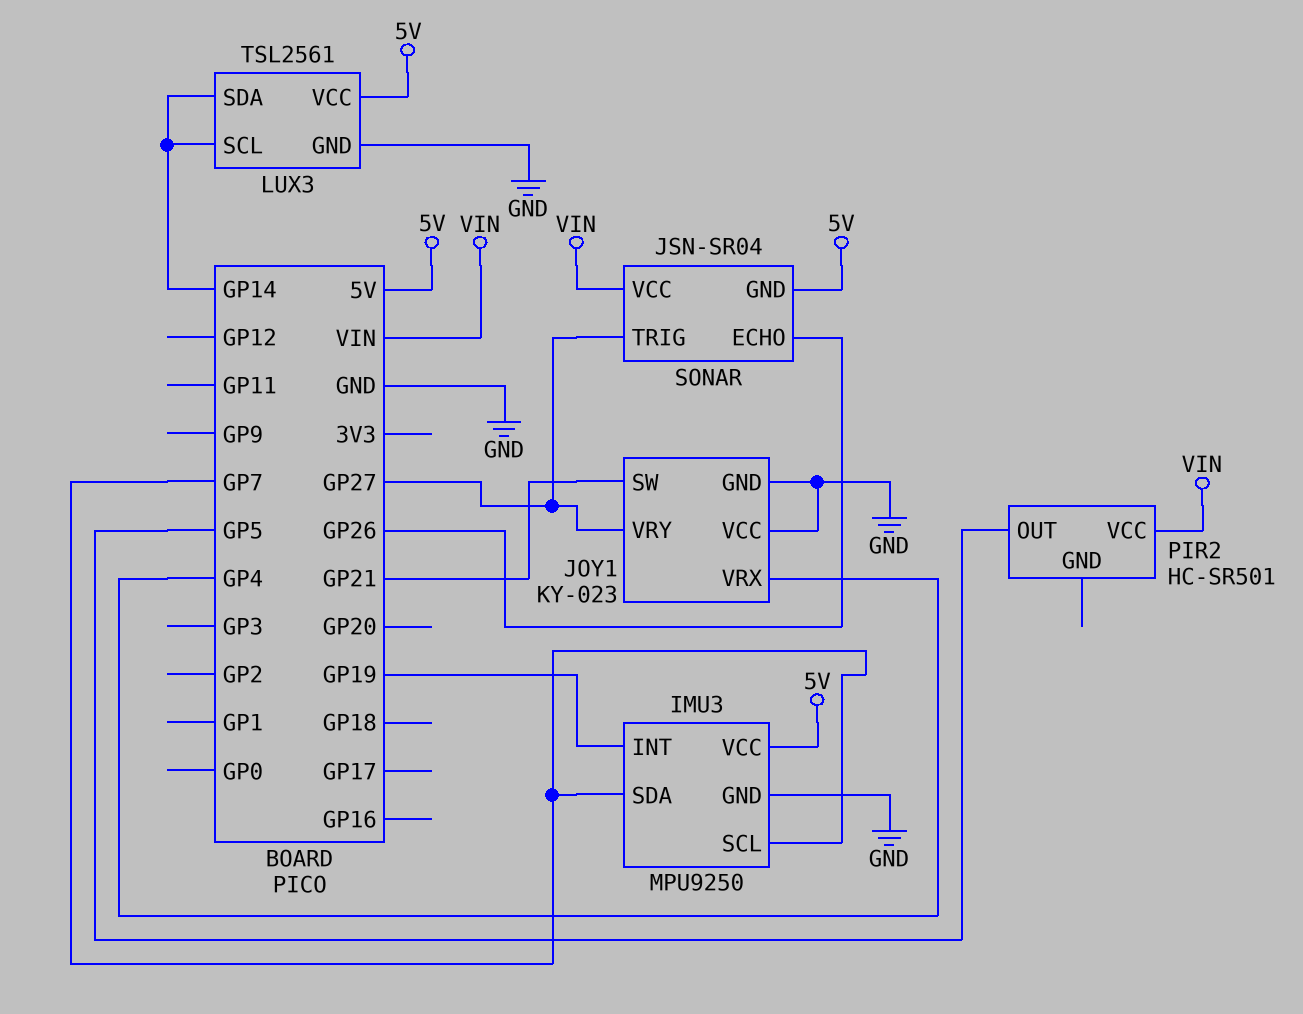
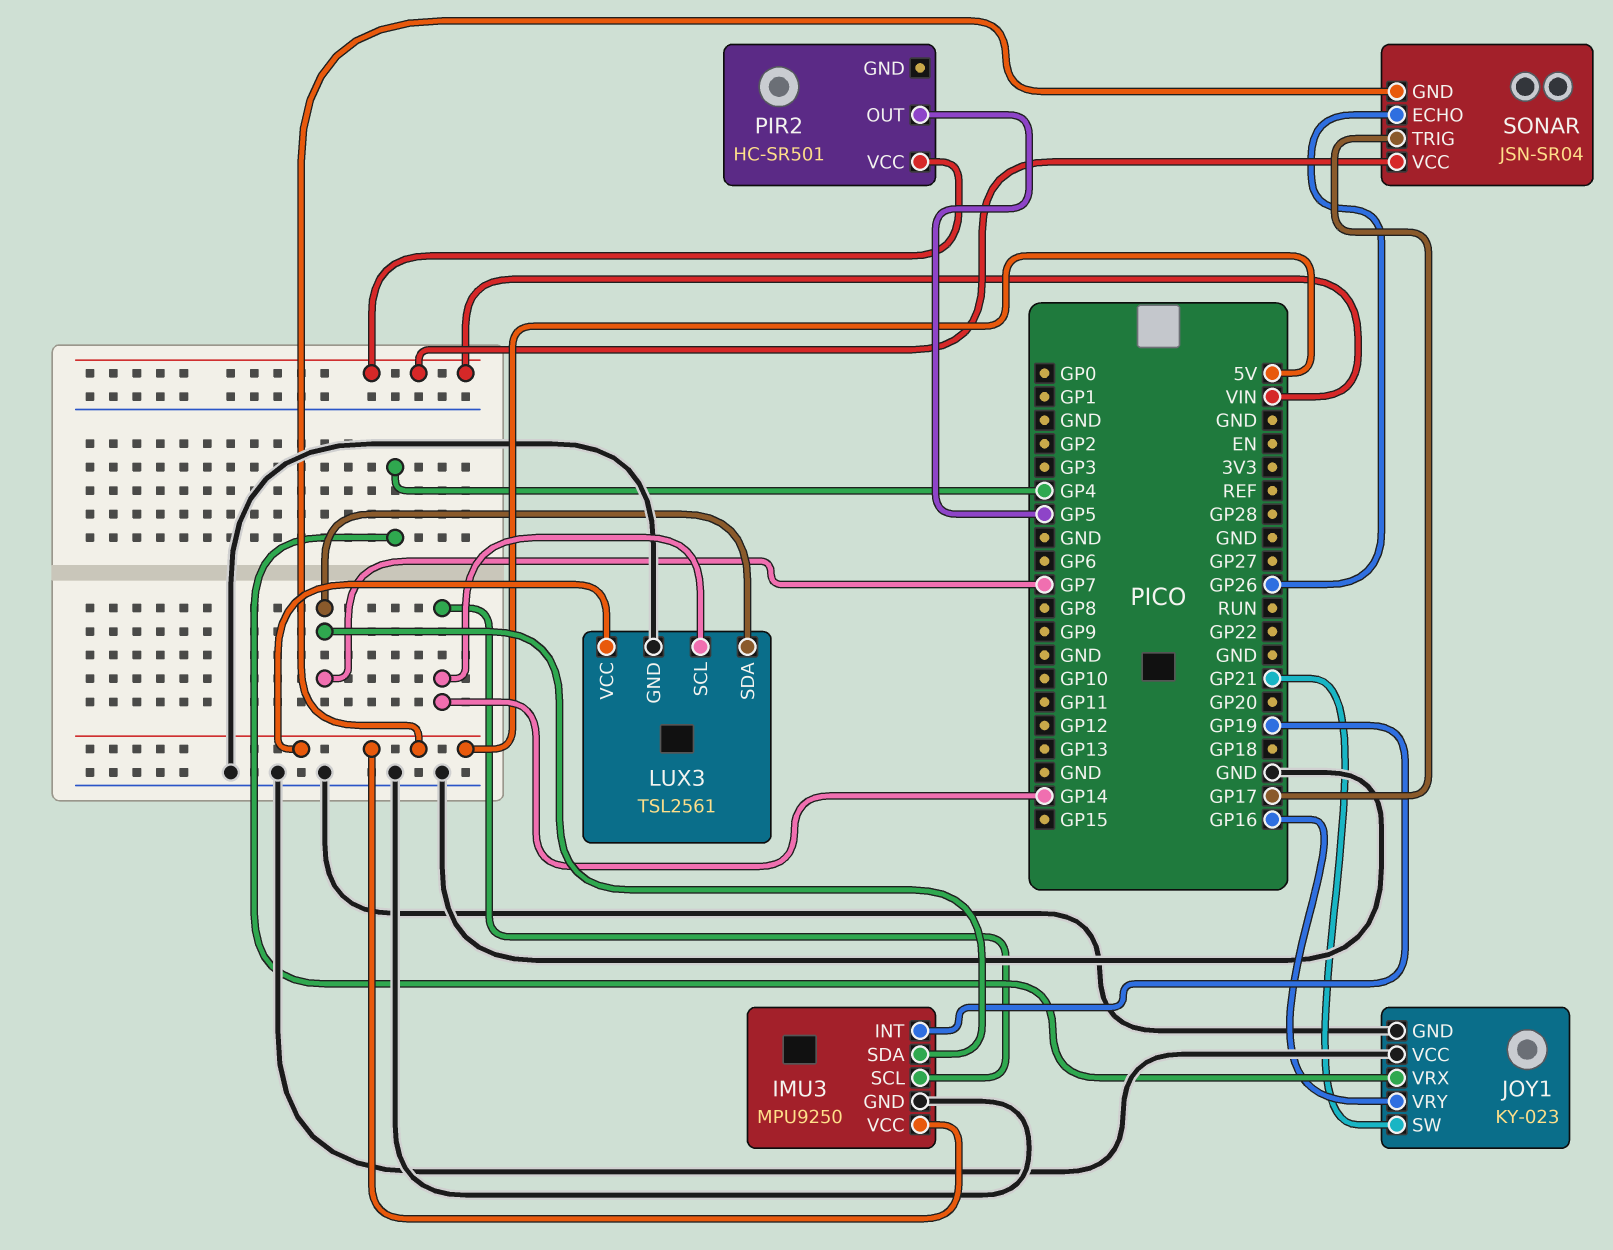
IMU3 pin SCL: GP7 -> GP14
JOY1 pin VRY: GP27 -> GP16
LUX3 pin SDA: GP14 -> GP7
SONAR pin TRIG: GP27 -> GP17

